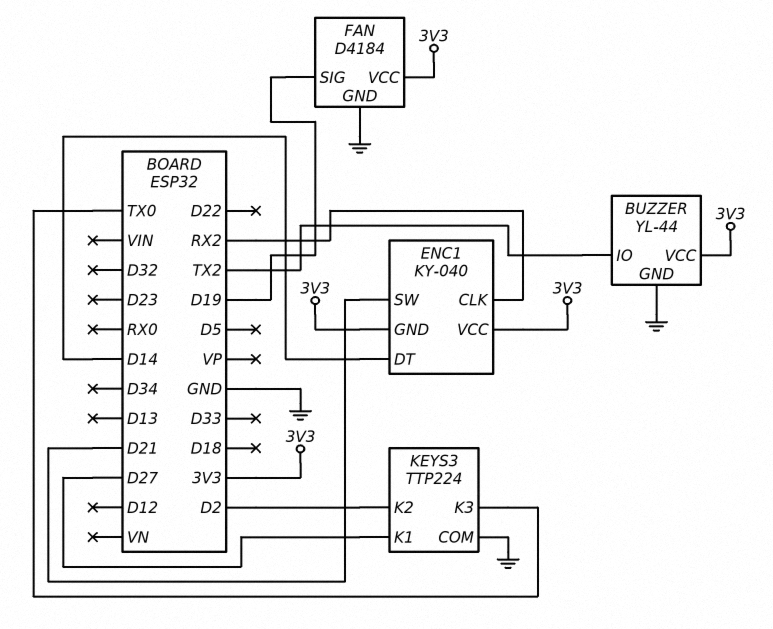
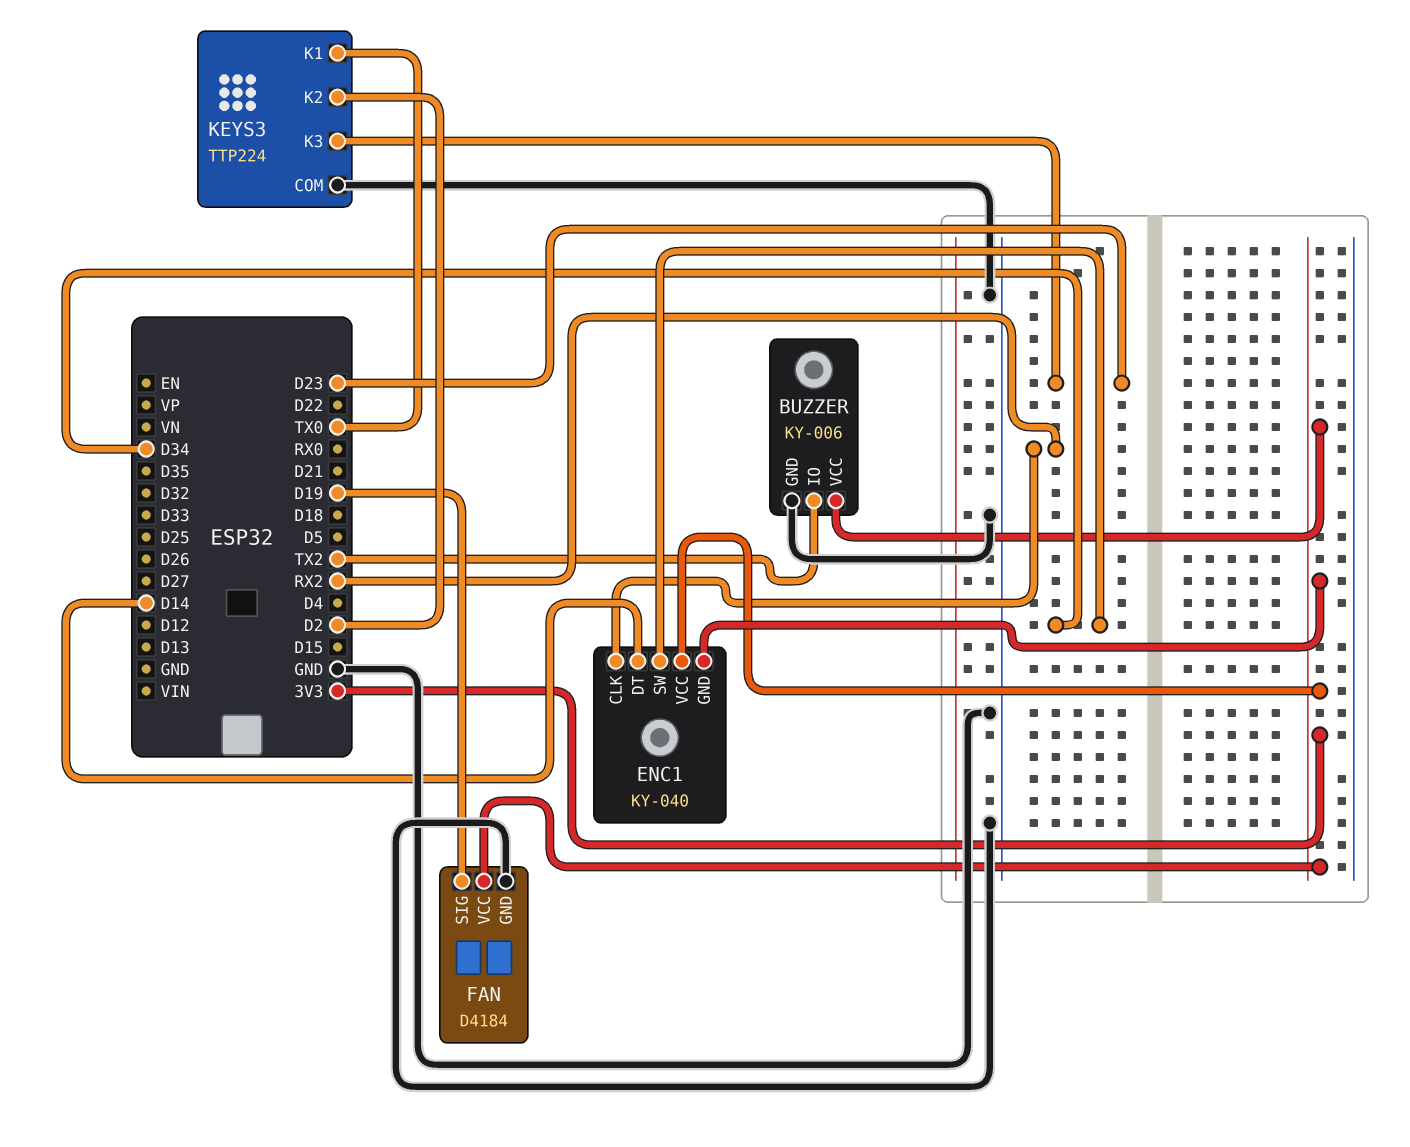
BUZZER: YL-44 -> KY-006
ENC1 pin SW: D21 -> D34
KEYS3 pin K1: D27 -> TX0
KEYS3 pin K3: TX0 -> D23

